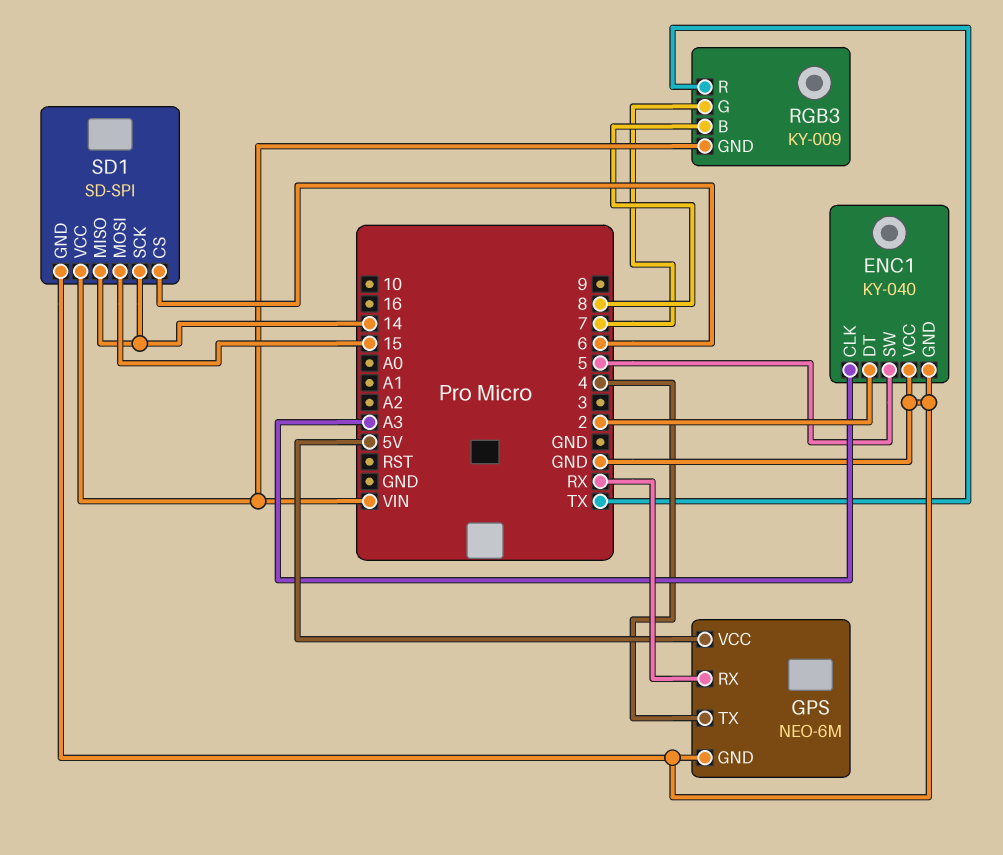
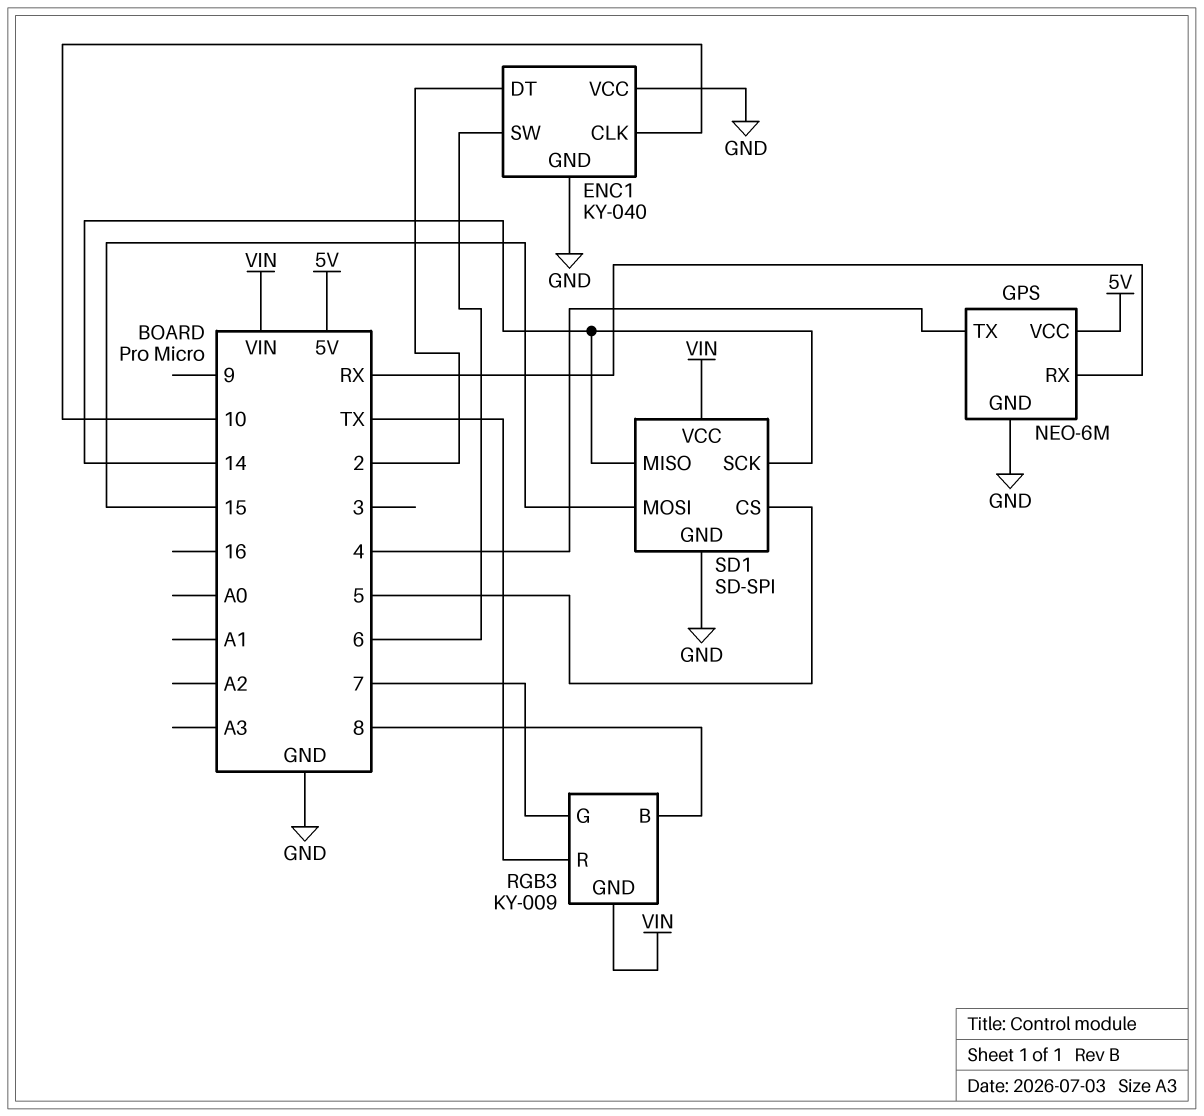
ENC1 pin CLK: A3 -> 10
ENC1 pin SW: 5 -> 6
SD1 pin CS: 6 -> 5

